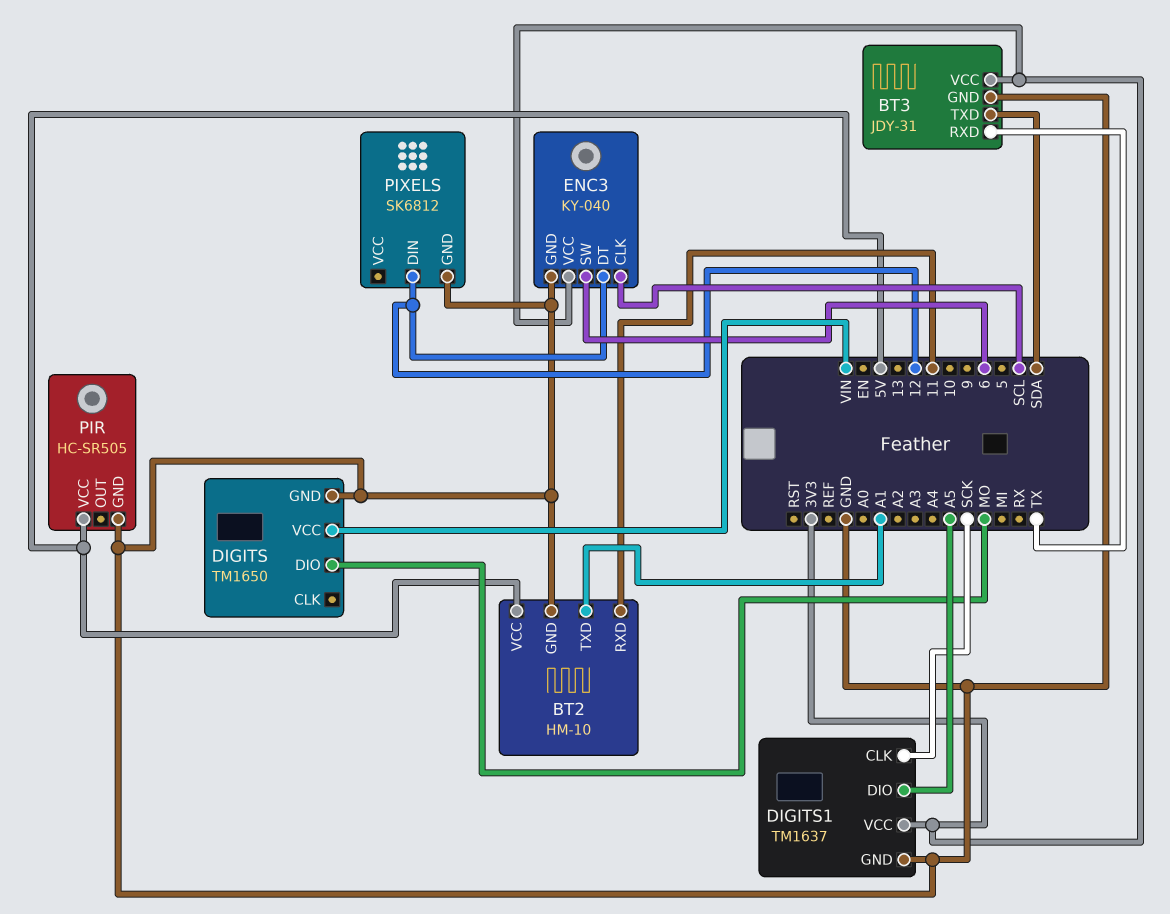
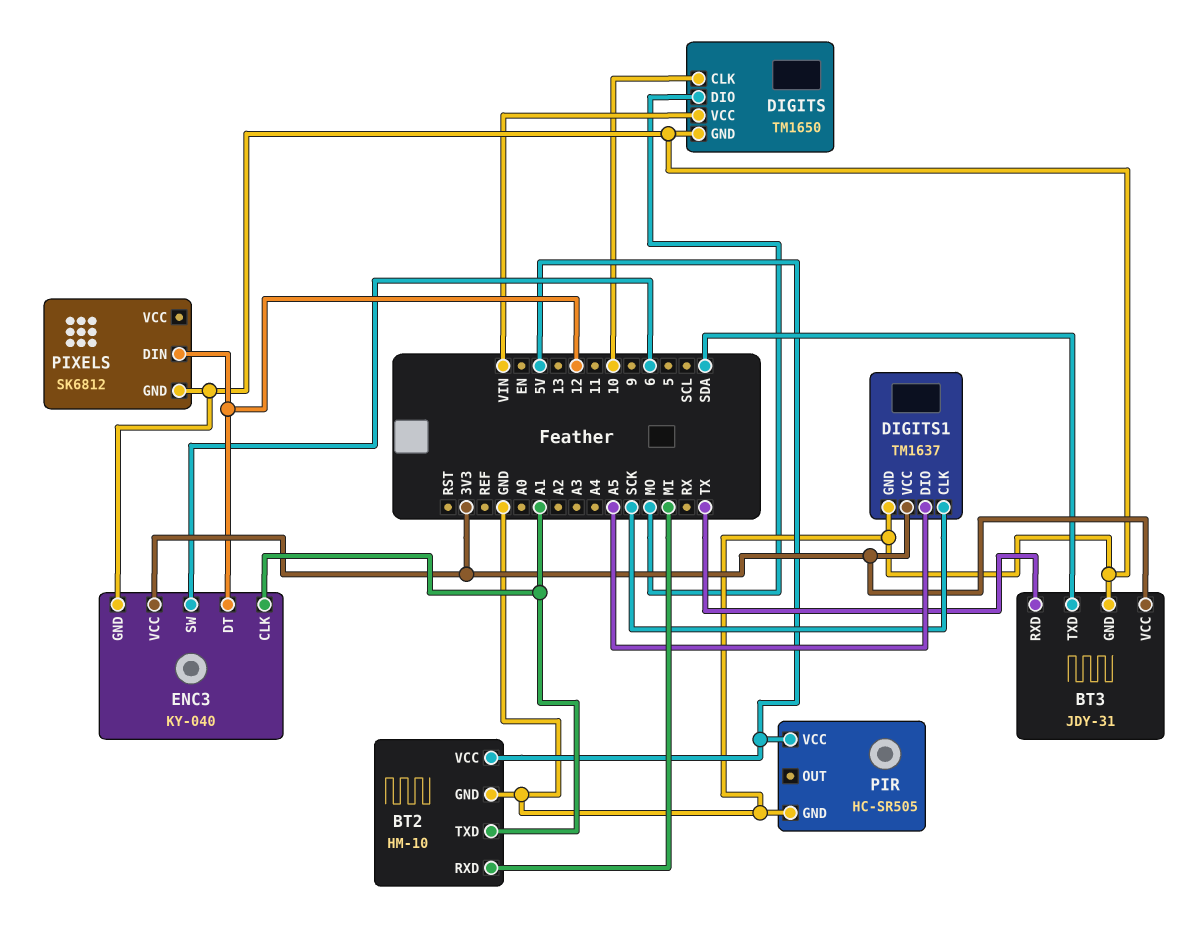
BT2 pin RXD: 11 -> MI
DIGITS pin CLK: none -> 10
ENC3 pin CLK: SCL -> A1

